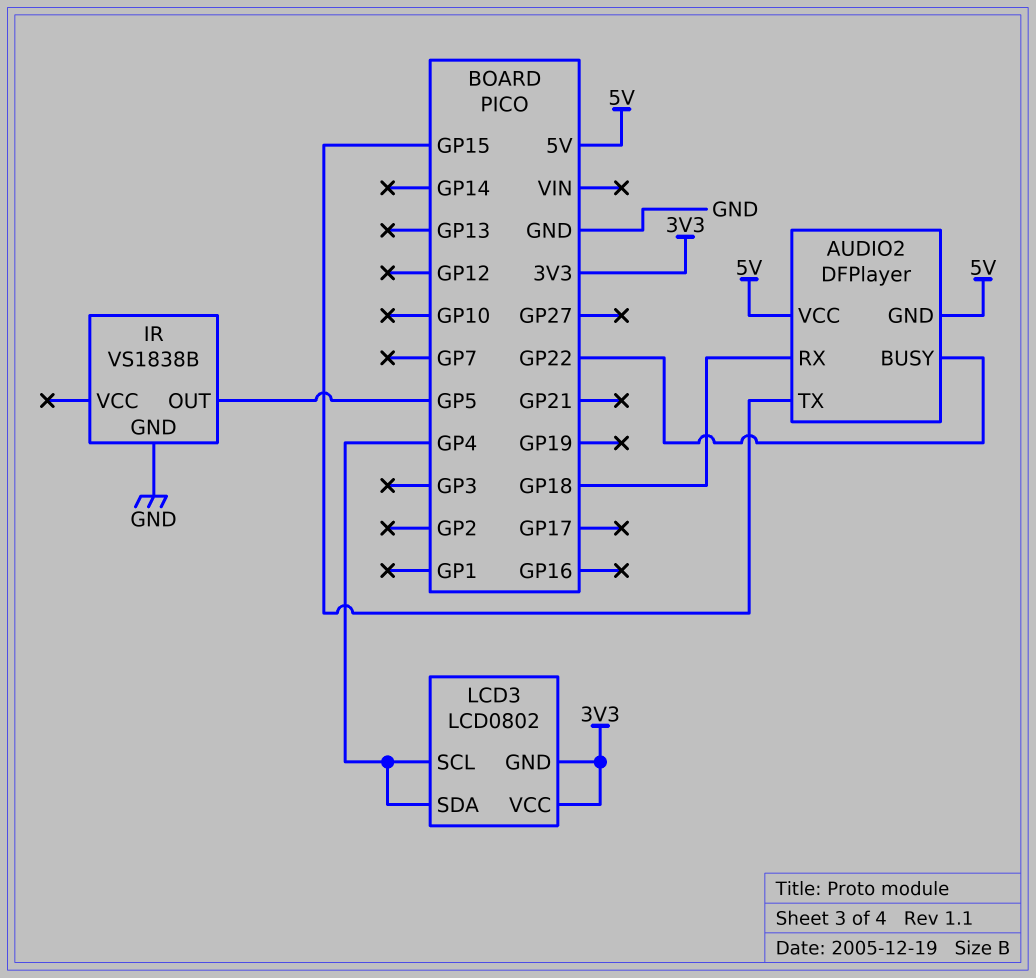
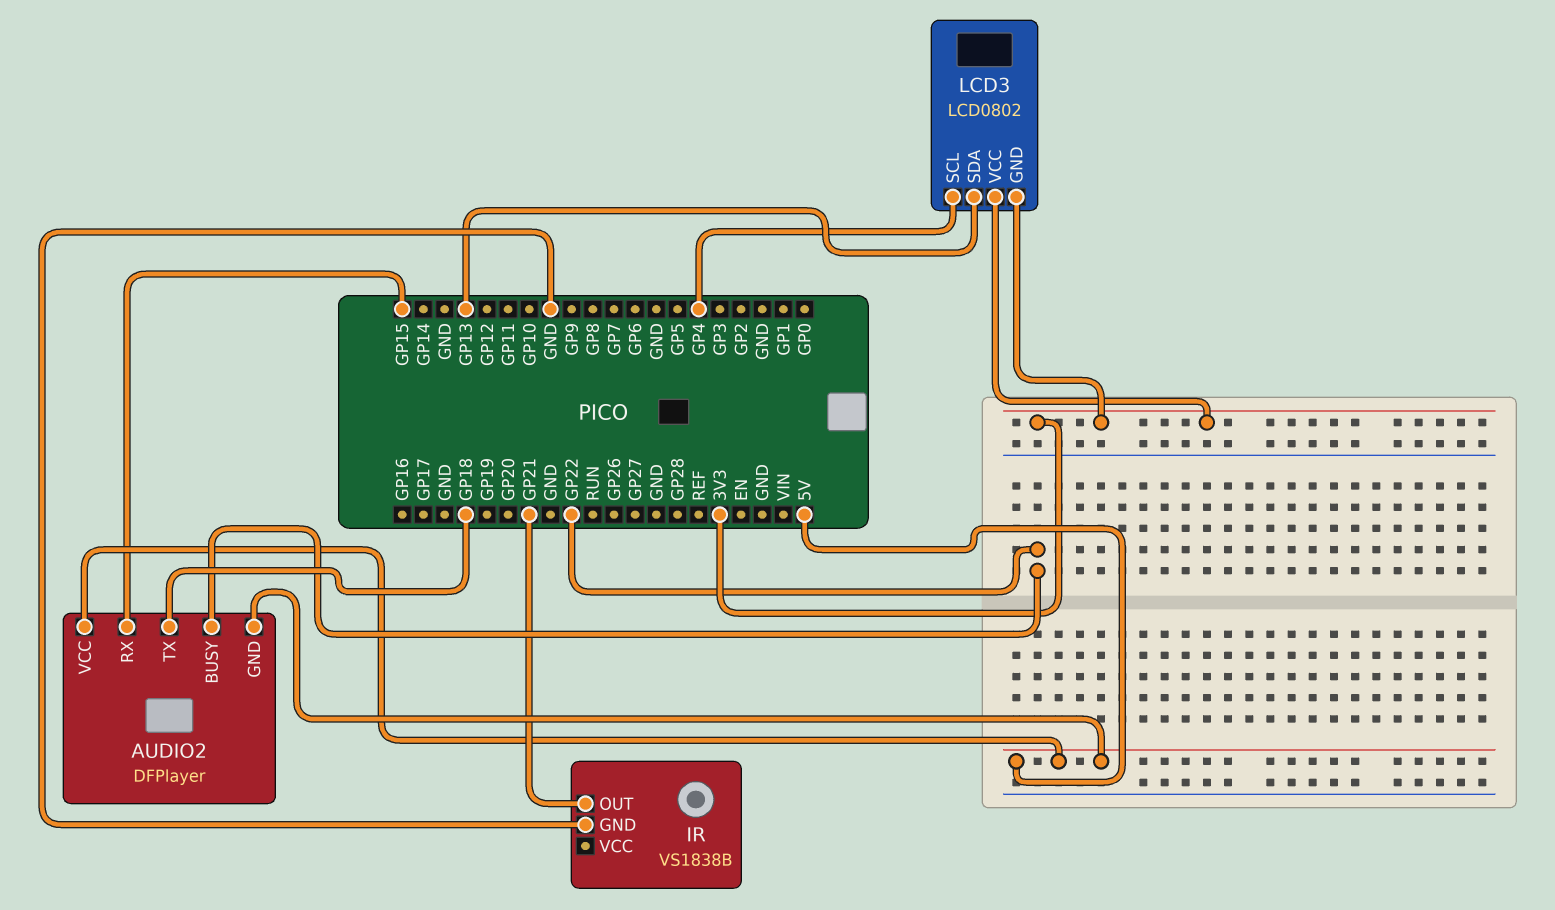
AUDIO2 pin RX: GP18 -> GP15
AUDIO2 pin TX: GP15 -> GP18
IR pin OUT: GP5 -> GP21
LCD3 pin SDA: GP4 -> GP13

